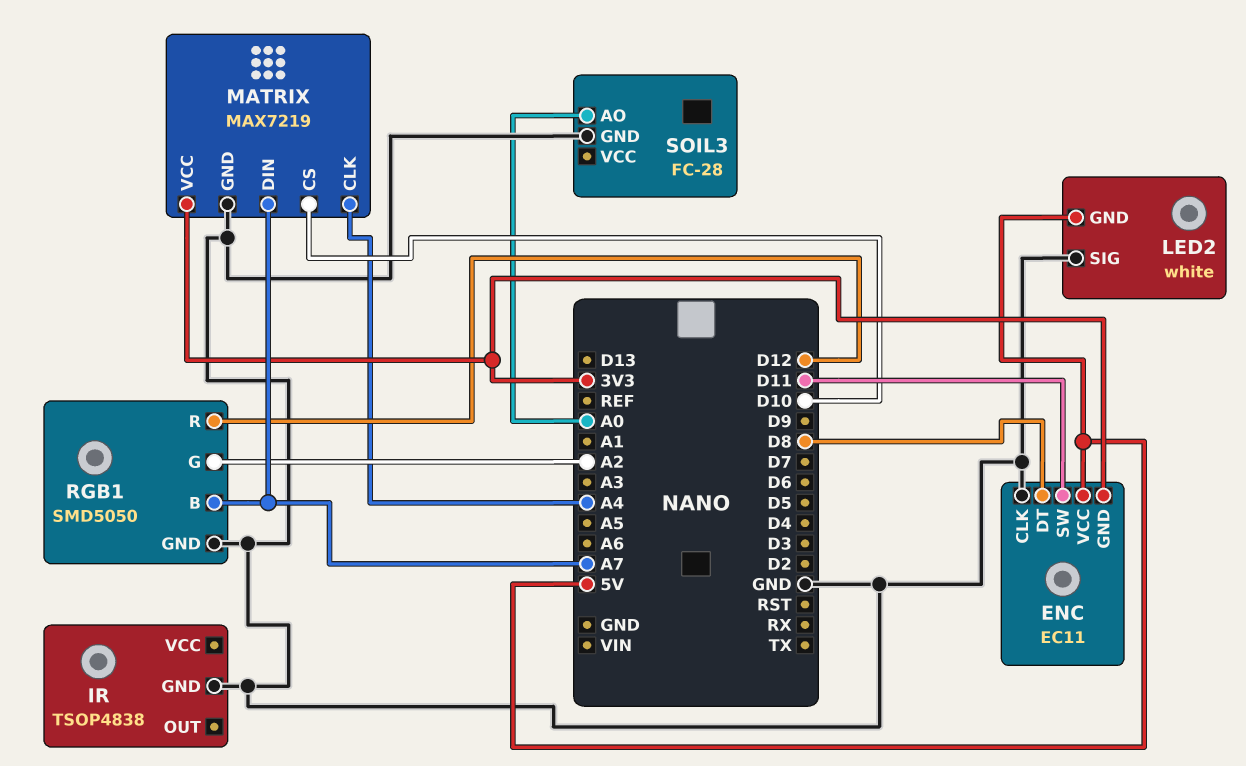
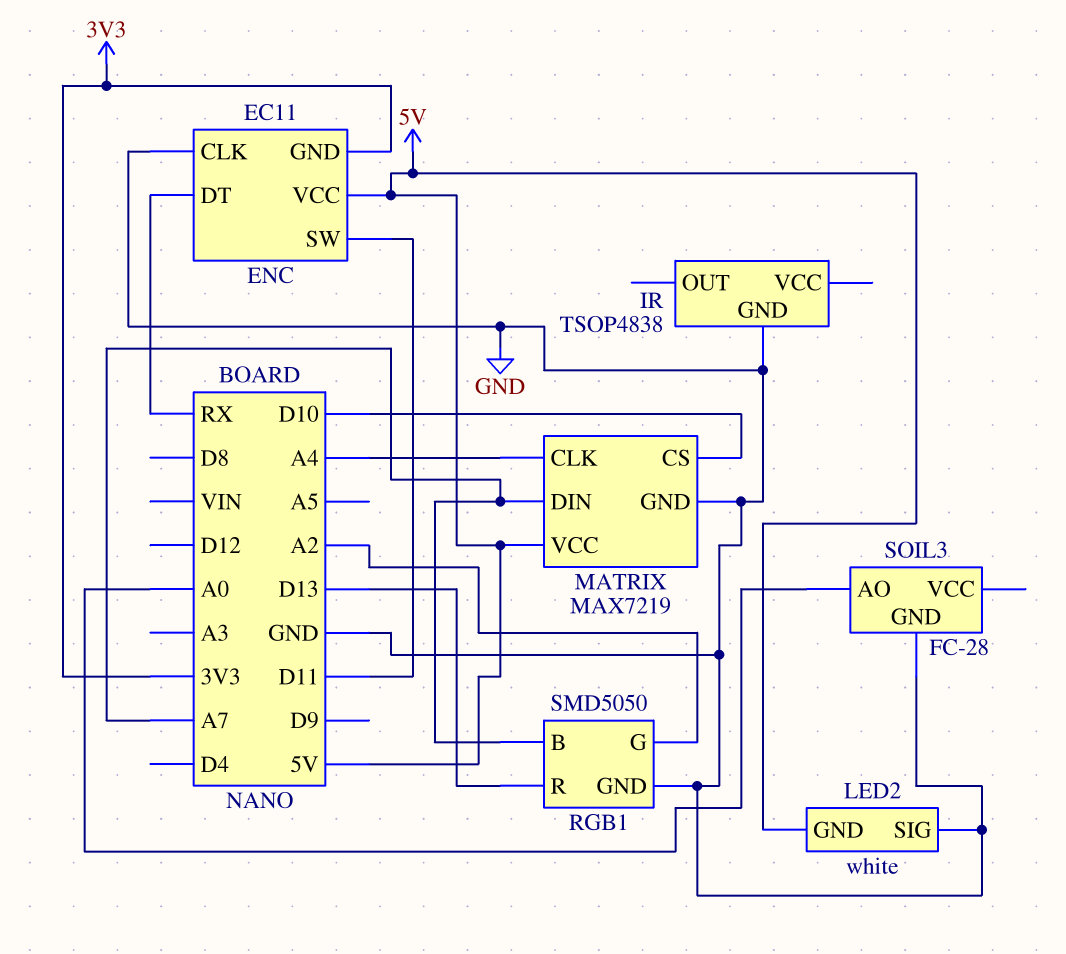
ENC pin DT: D8 -> RX
MATRIX pin VCC: 3V3 -> 5V
RGB1 pin R: D12 -> D13

